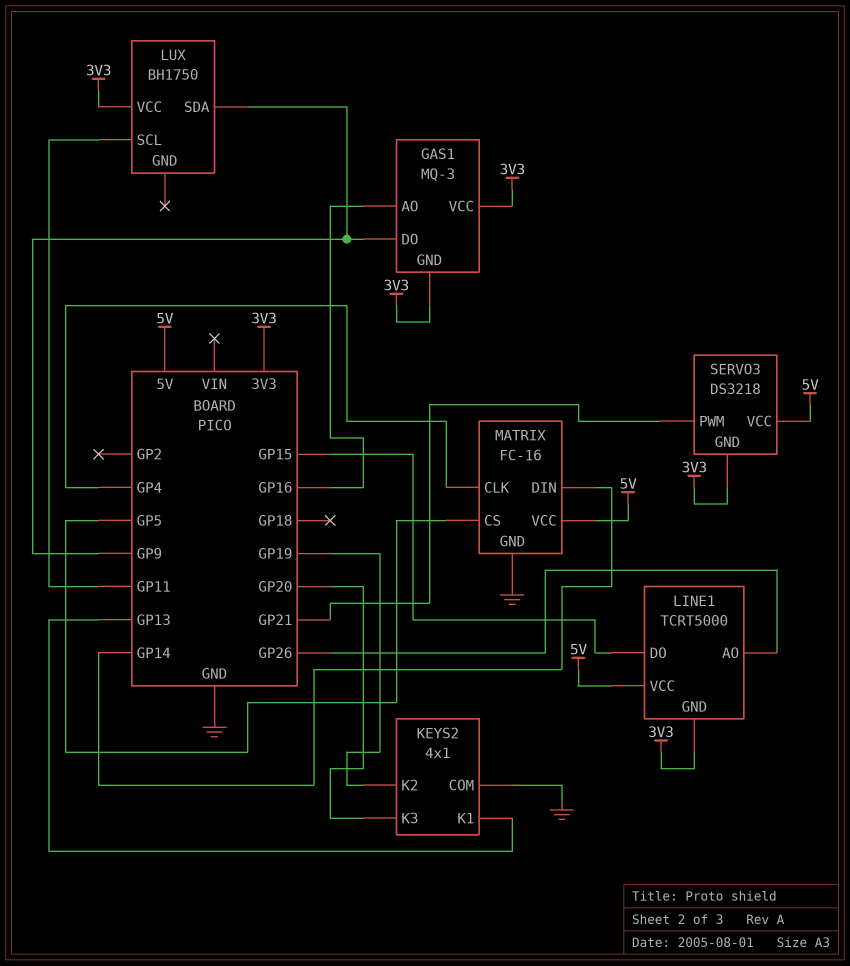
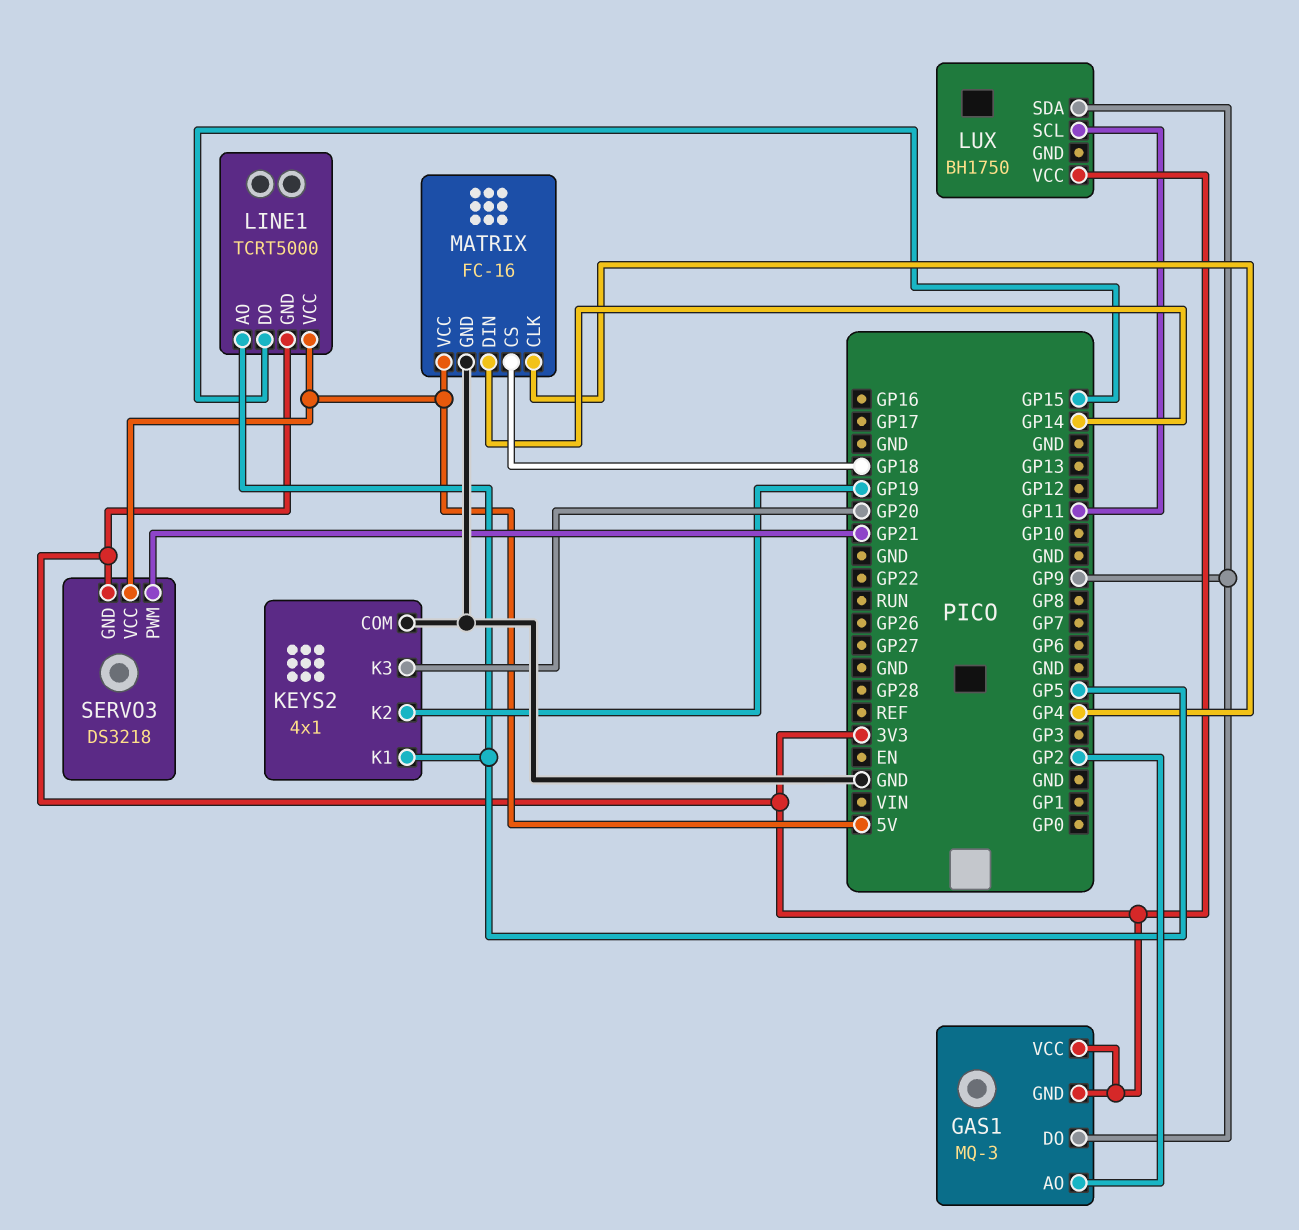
GAS1 pin AO: GP16 -> GP2
KEYS2 pin K1: GP13 -> GP5
LINE1 pin AO: GP26 -> GP5
MATRIX pin CS: GP5 -> GP18

